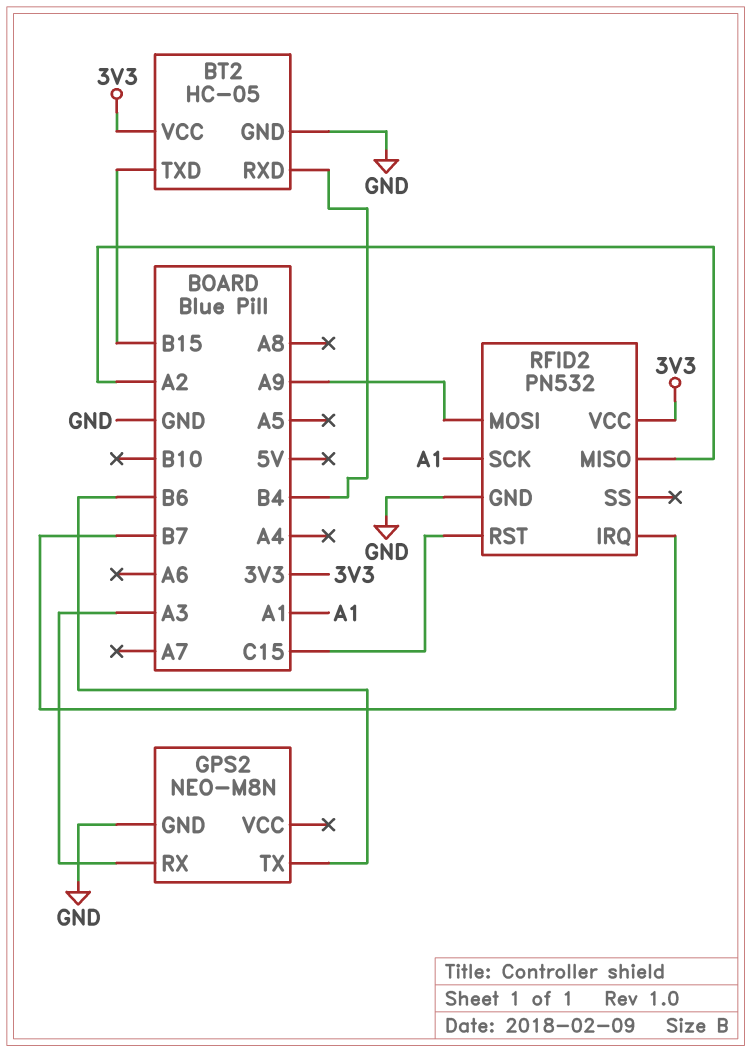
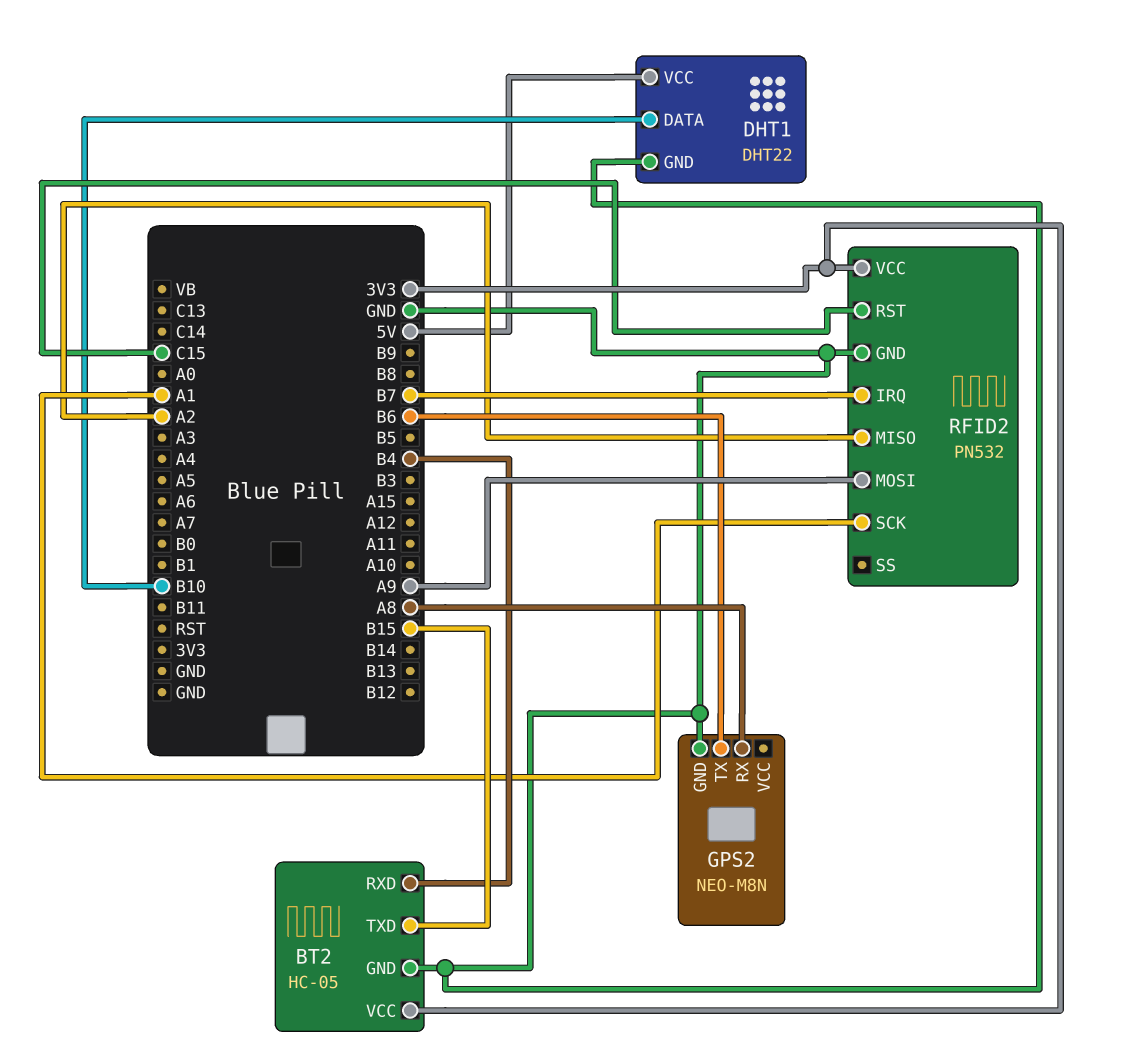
DHT1: none -> DHT22
DHT1 pin DATA: none -> B10
DHT1 pin GND: none -> GND
DHT1 pin VCC: none -> 5V
GPS2 pin RX: A3 -> A8

